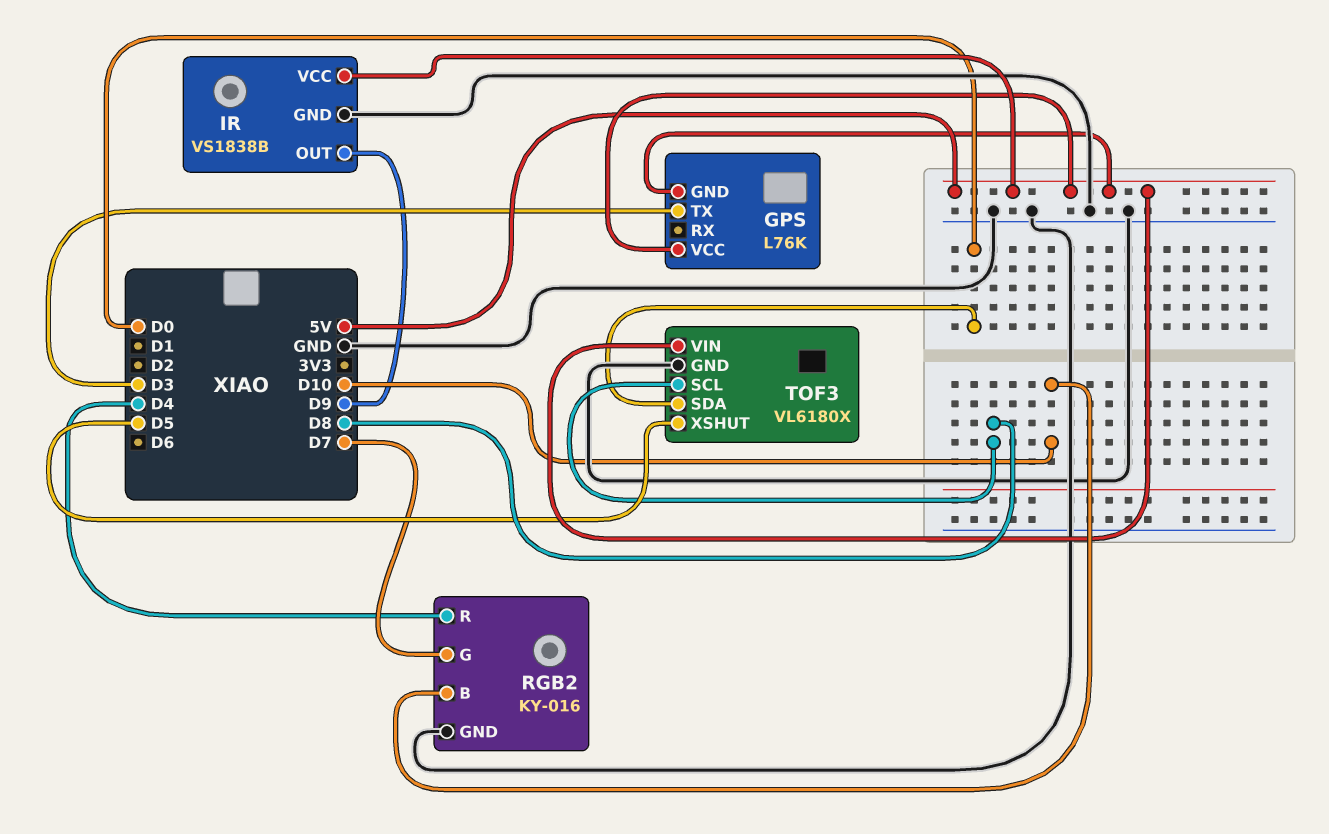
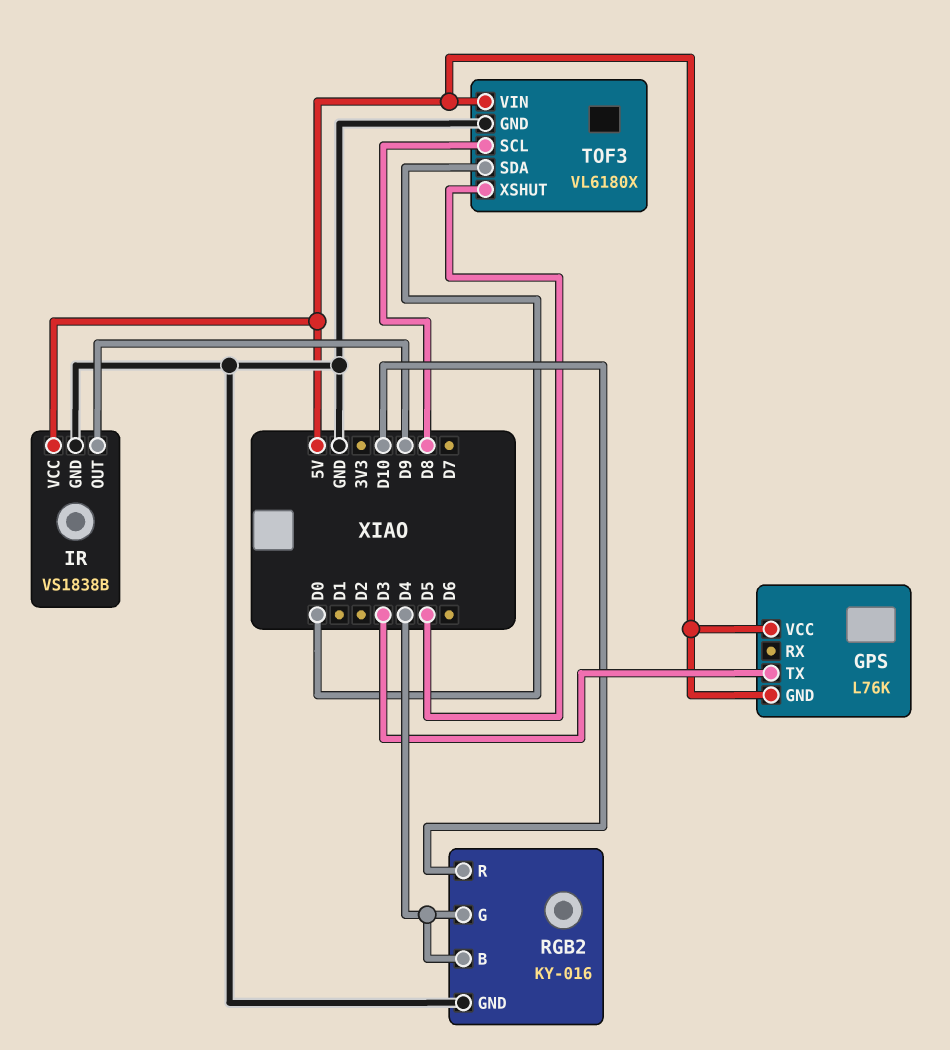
RGB2 pin B: D10 -> D4
RGB2 pin G: D7 -> D4
RGB2 pin R: D4 -> D10

